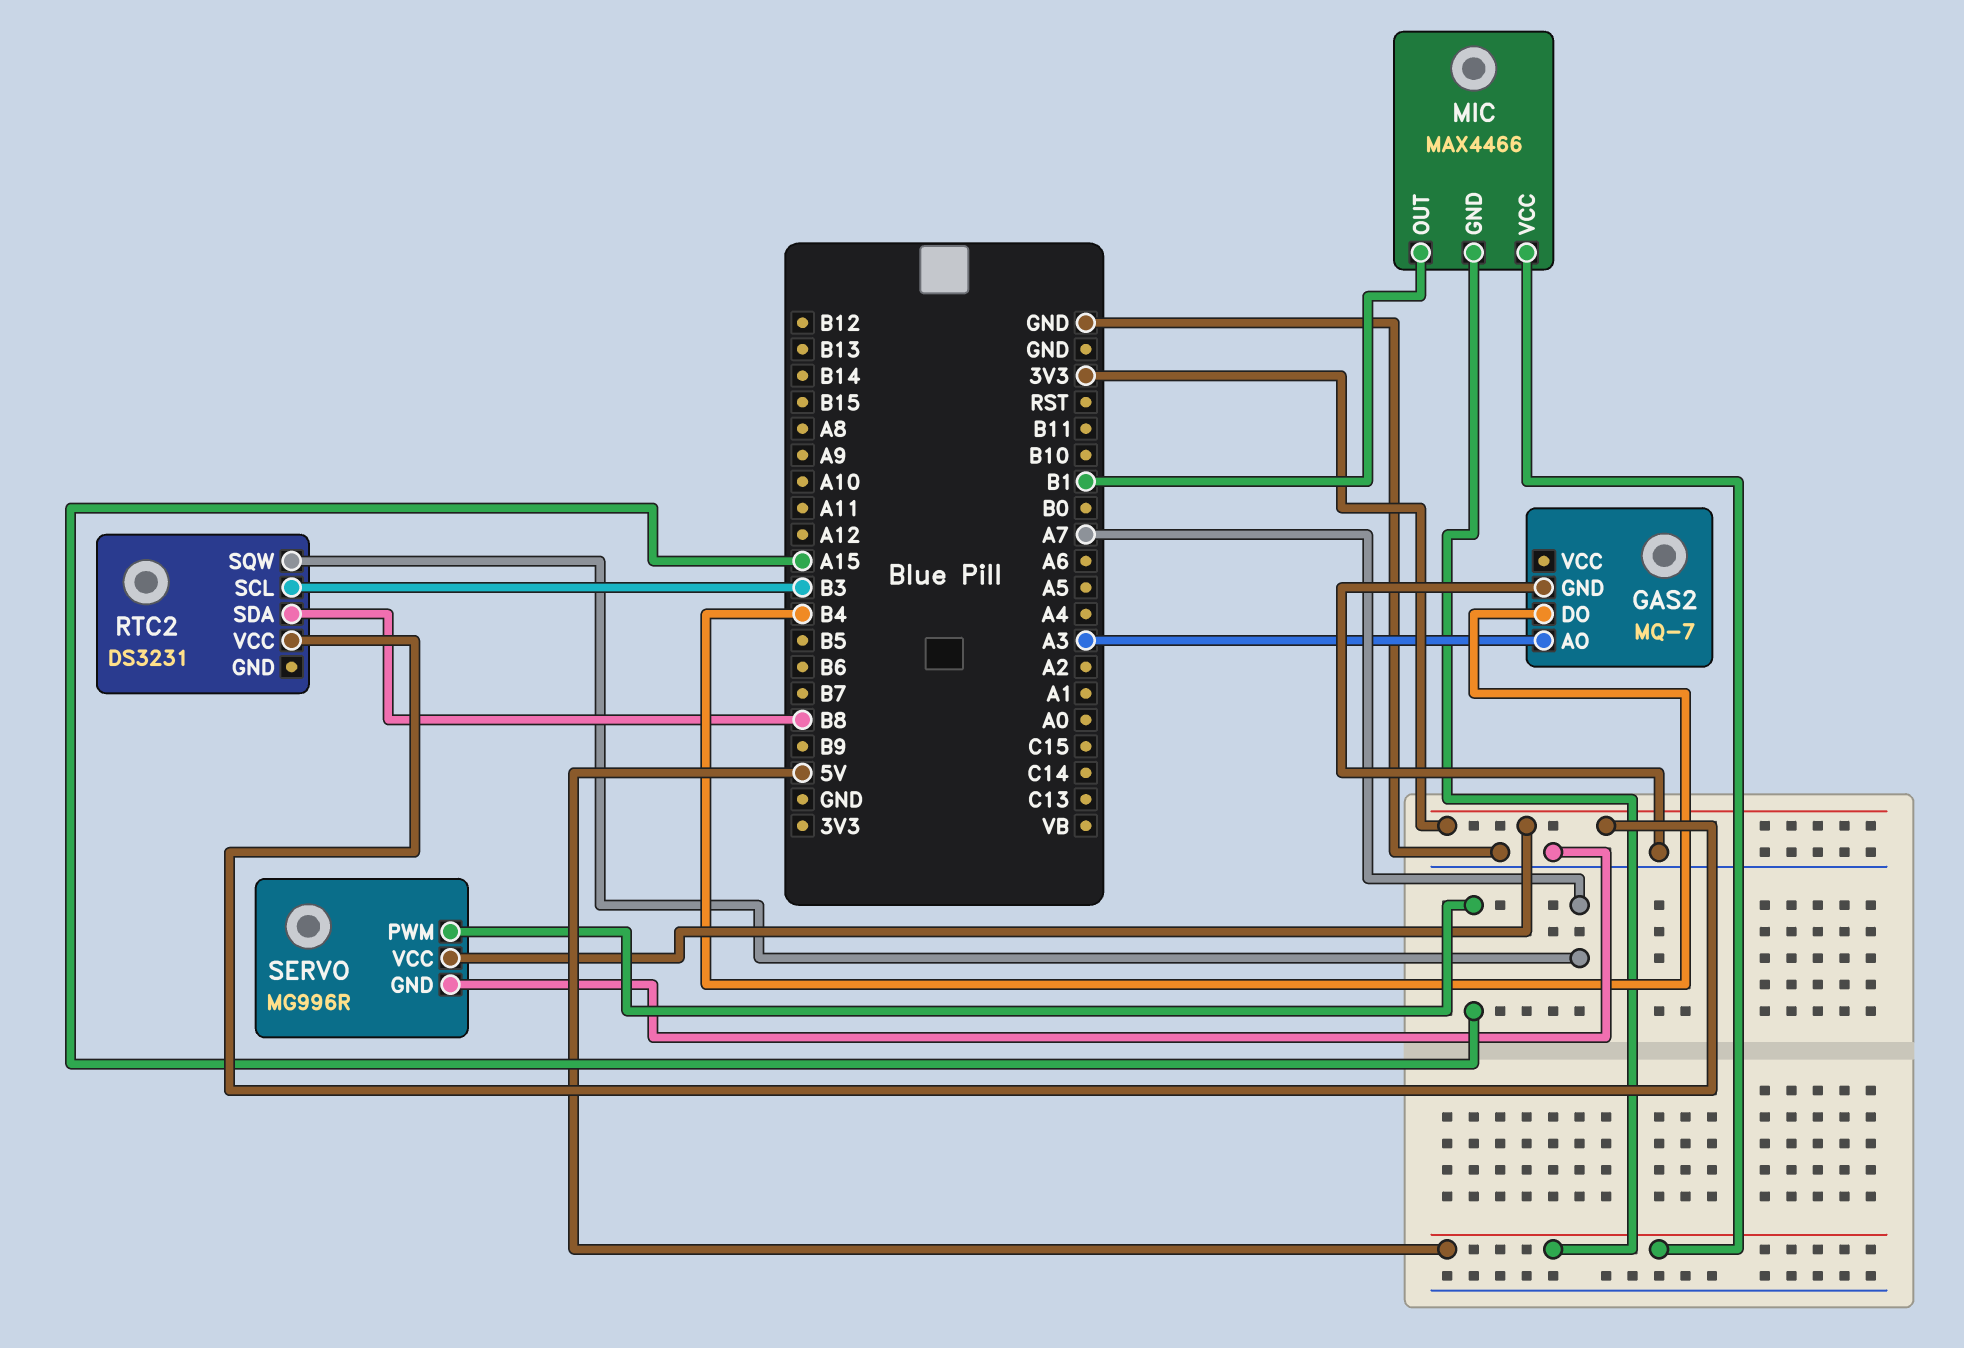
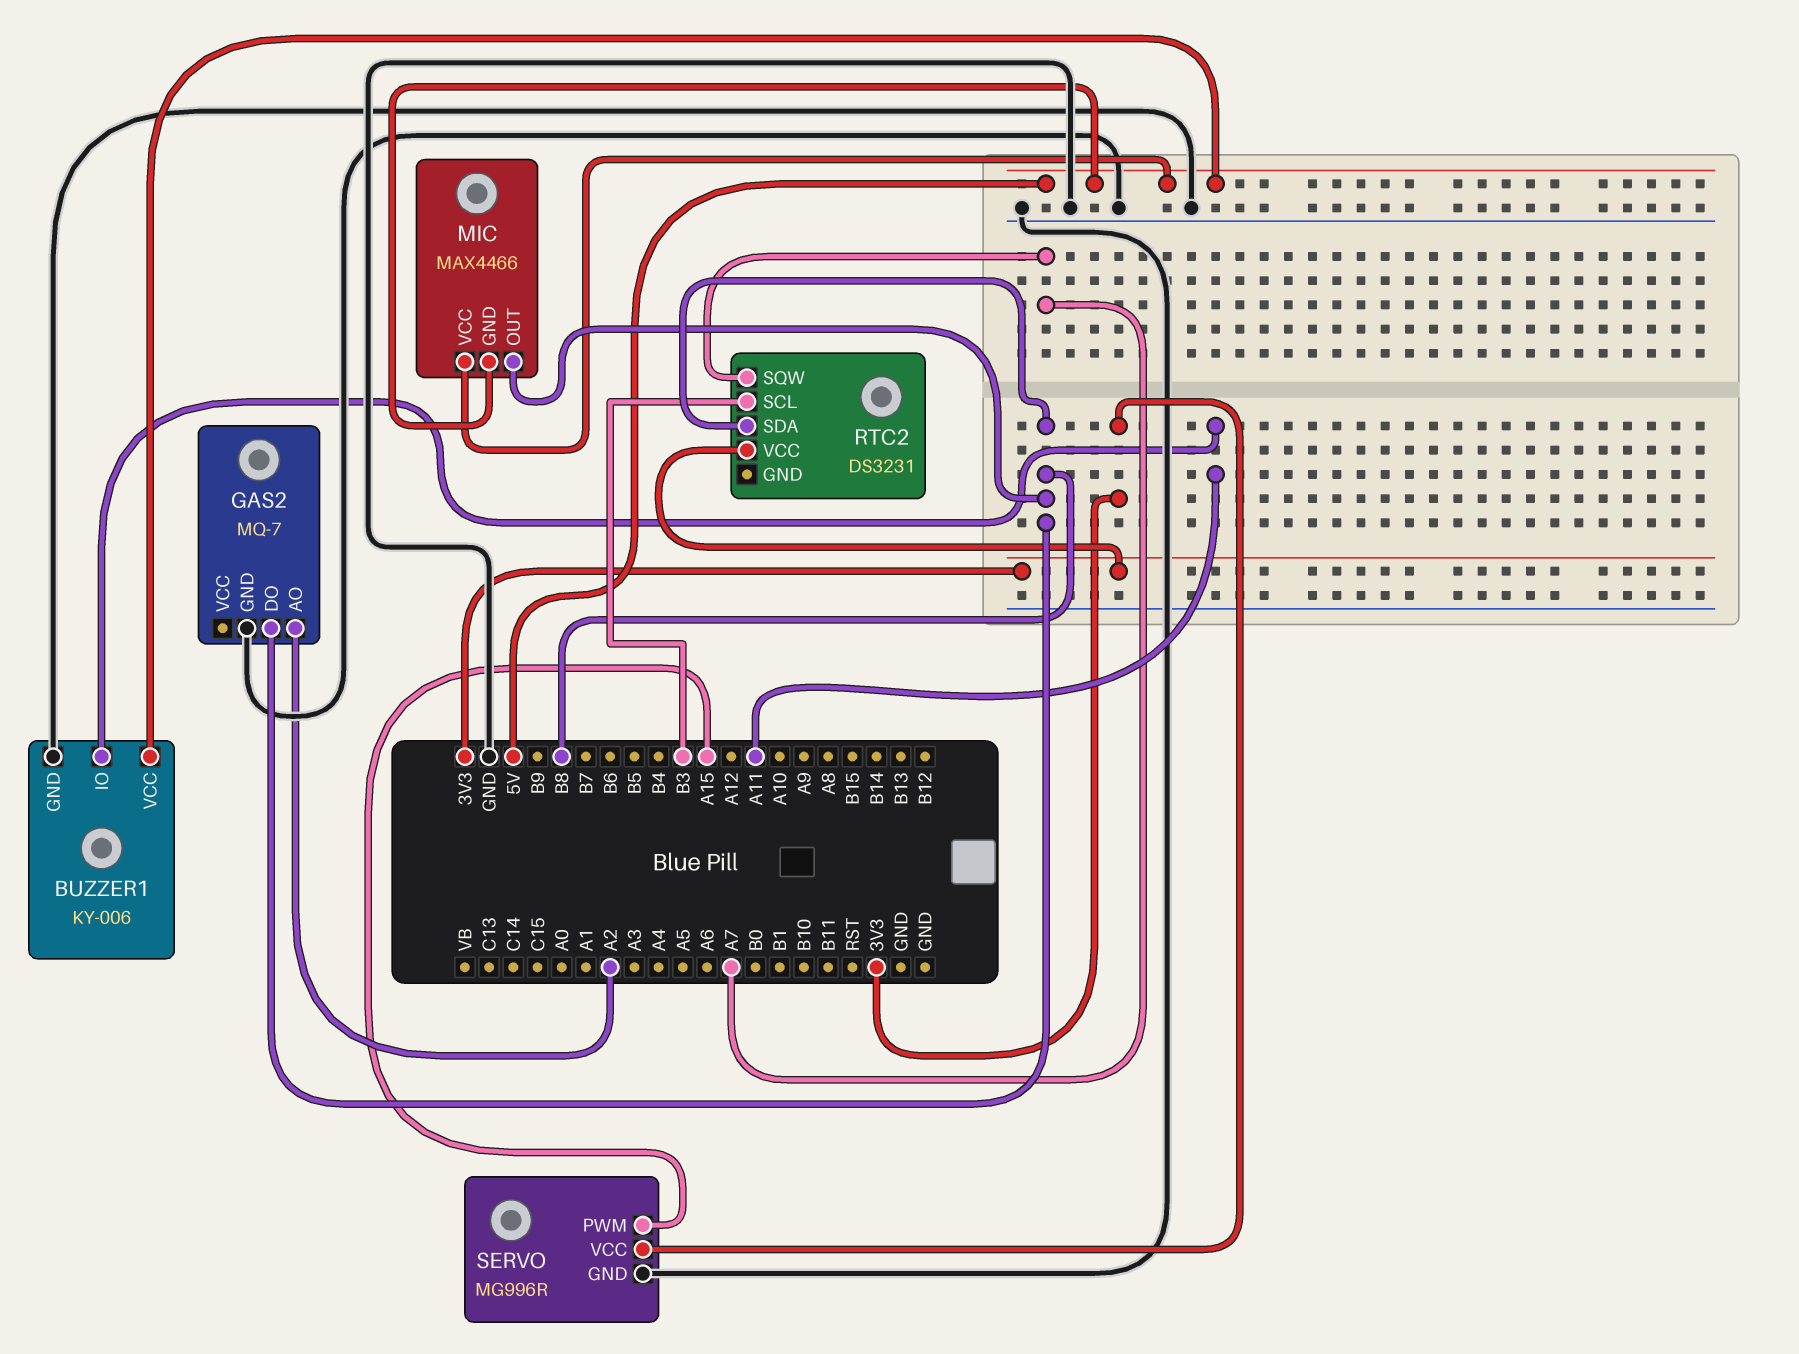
BUZZER1: none -> KY-006
BUZZER1 pin GND: none -> GND
BUZZER1 pin IO: none -> A11
BUZZER1 pin VCC: none -> 5V
GAS2 pin AO: A3 -> A2
GAS2 pin DO: B4 -> B8
MIC pin OUT: B1 -> B8

